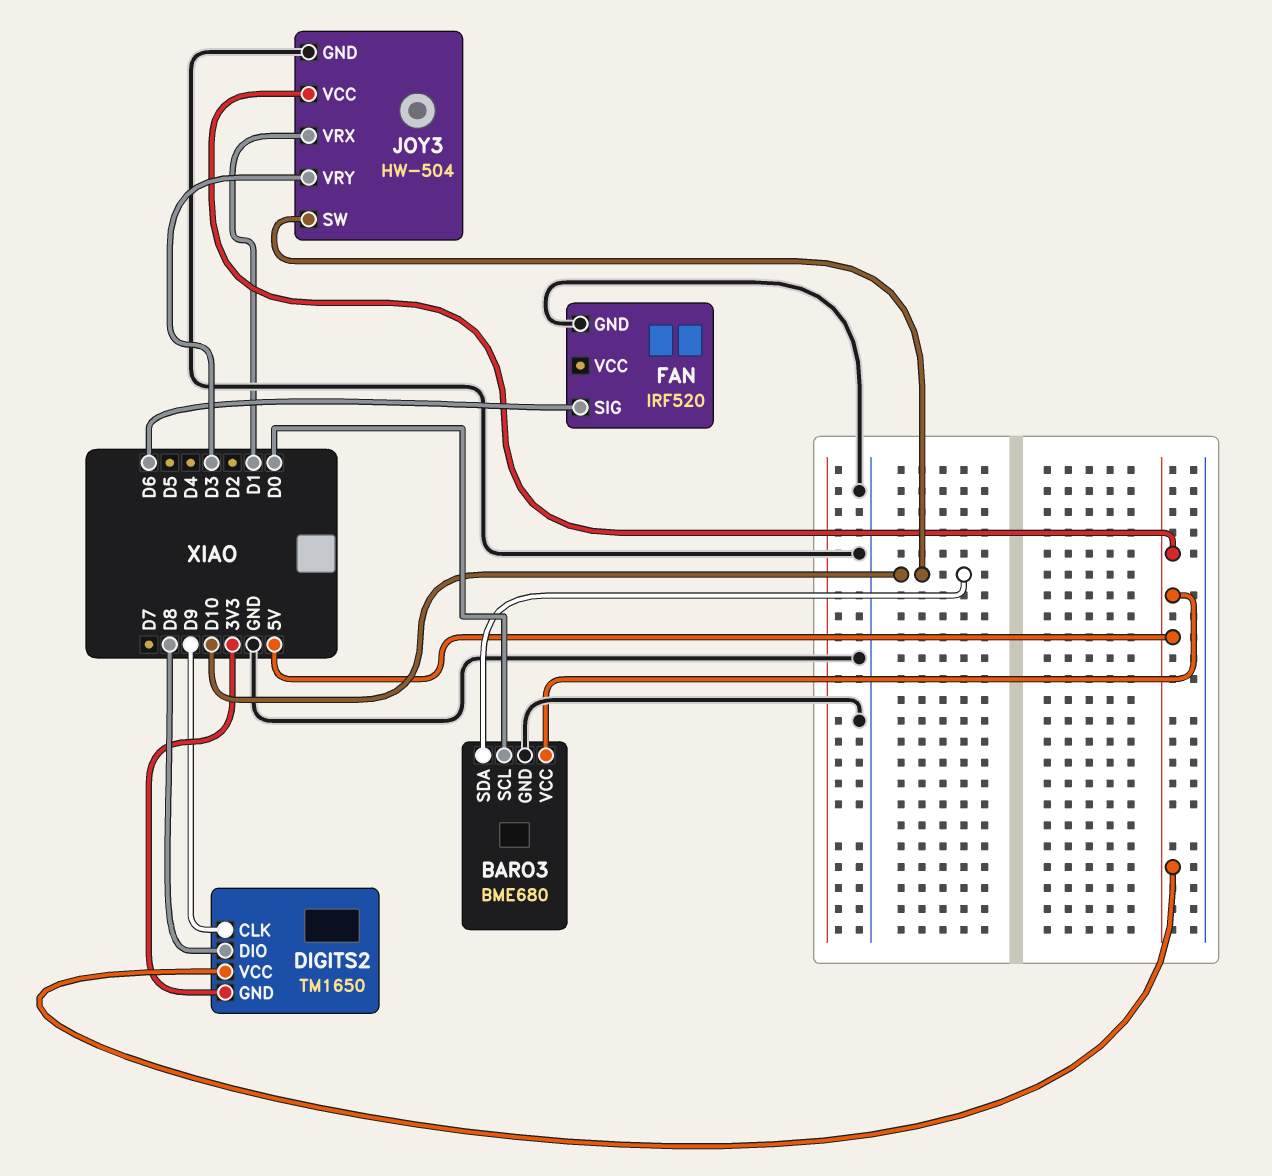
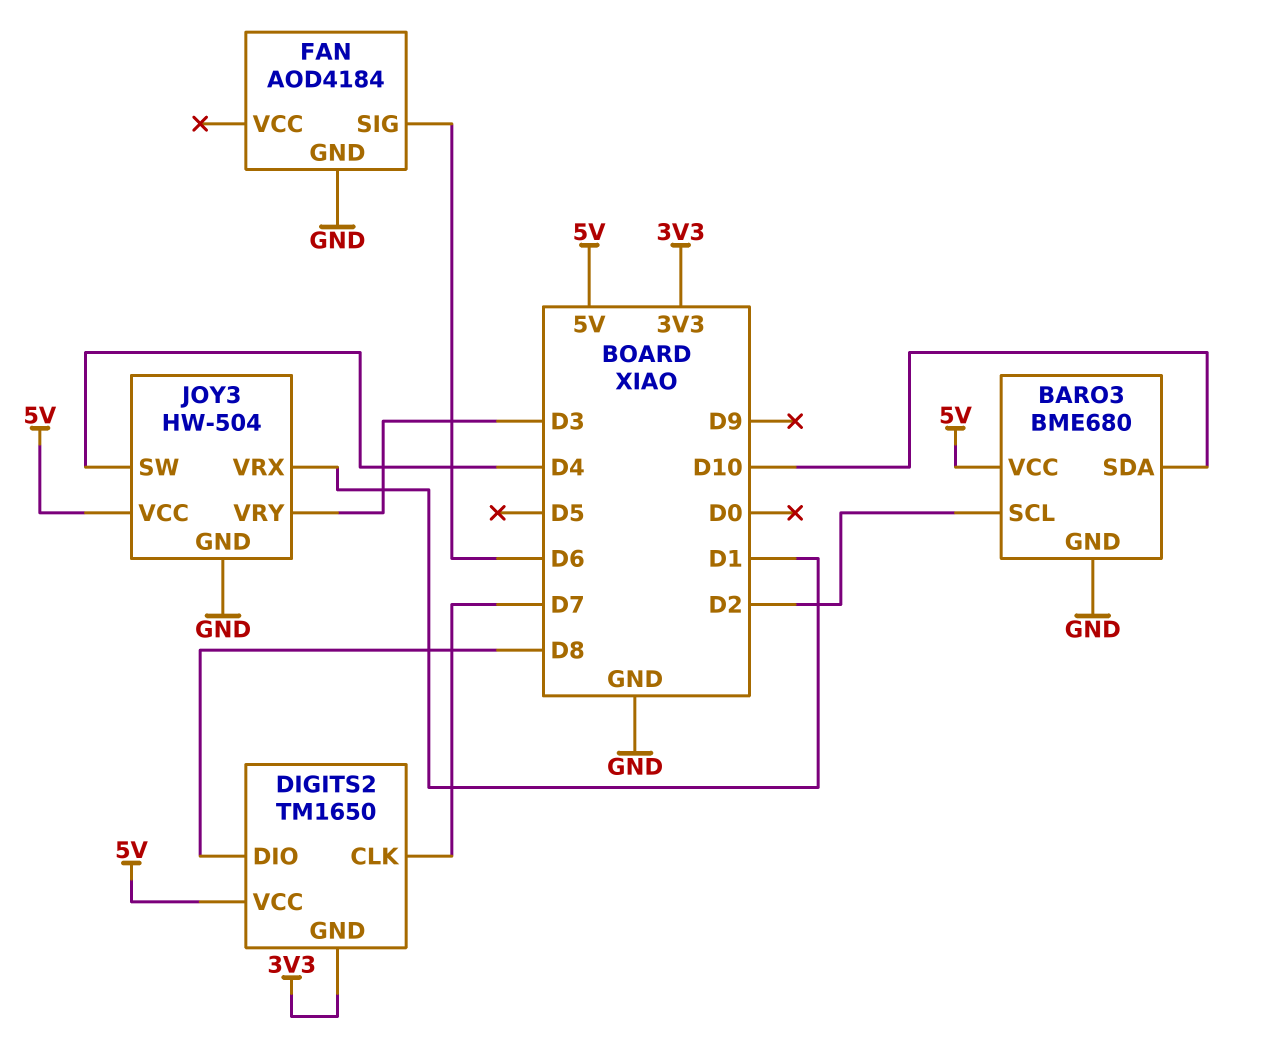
BARO3 pin SCL: D0 -> D2
DIGITS2 pin CLK: D9 -> D7
FAN: IRF520 -> AOD4184
JOY3 pin SW: D10 -> D4

